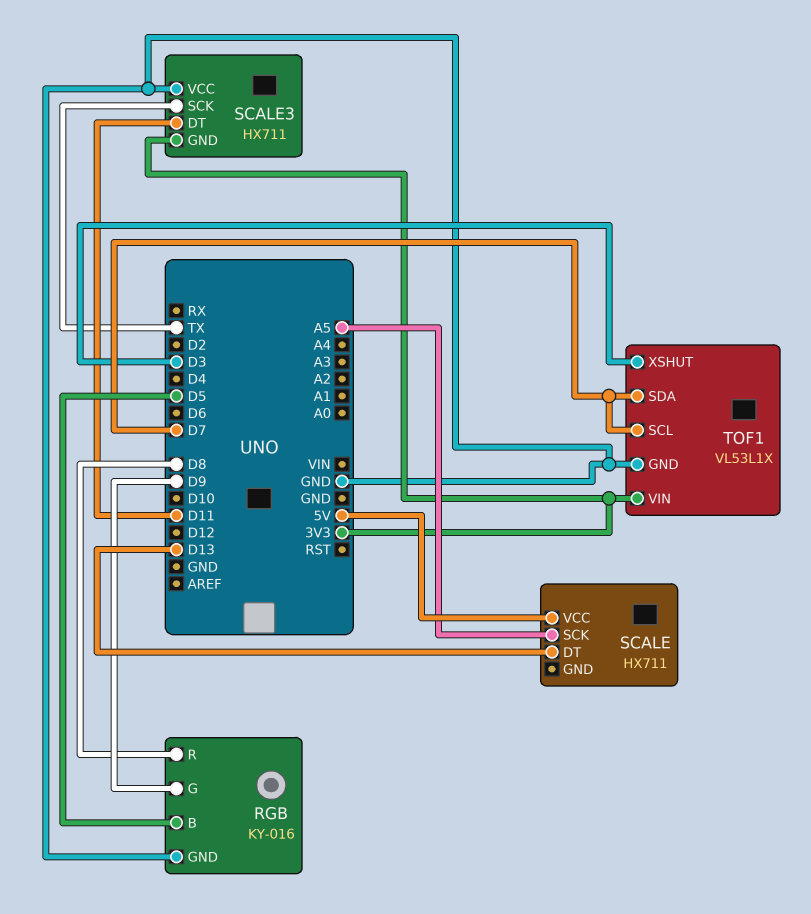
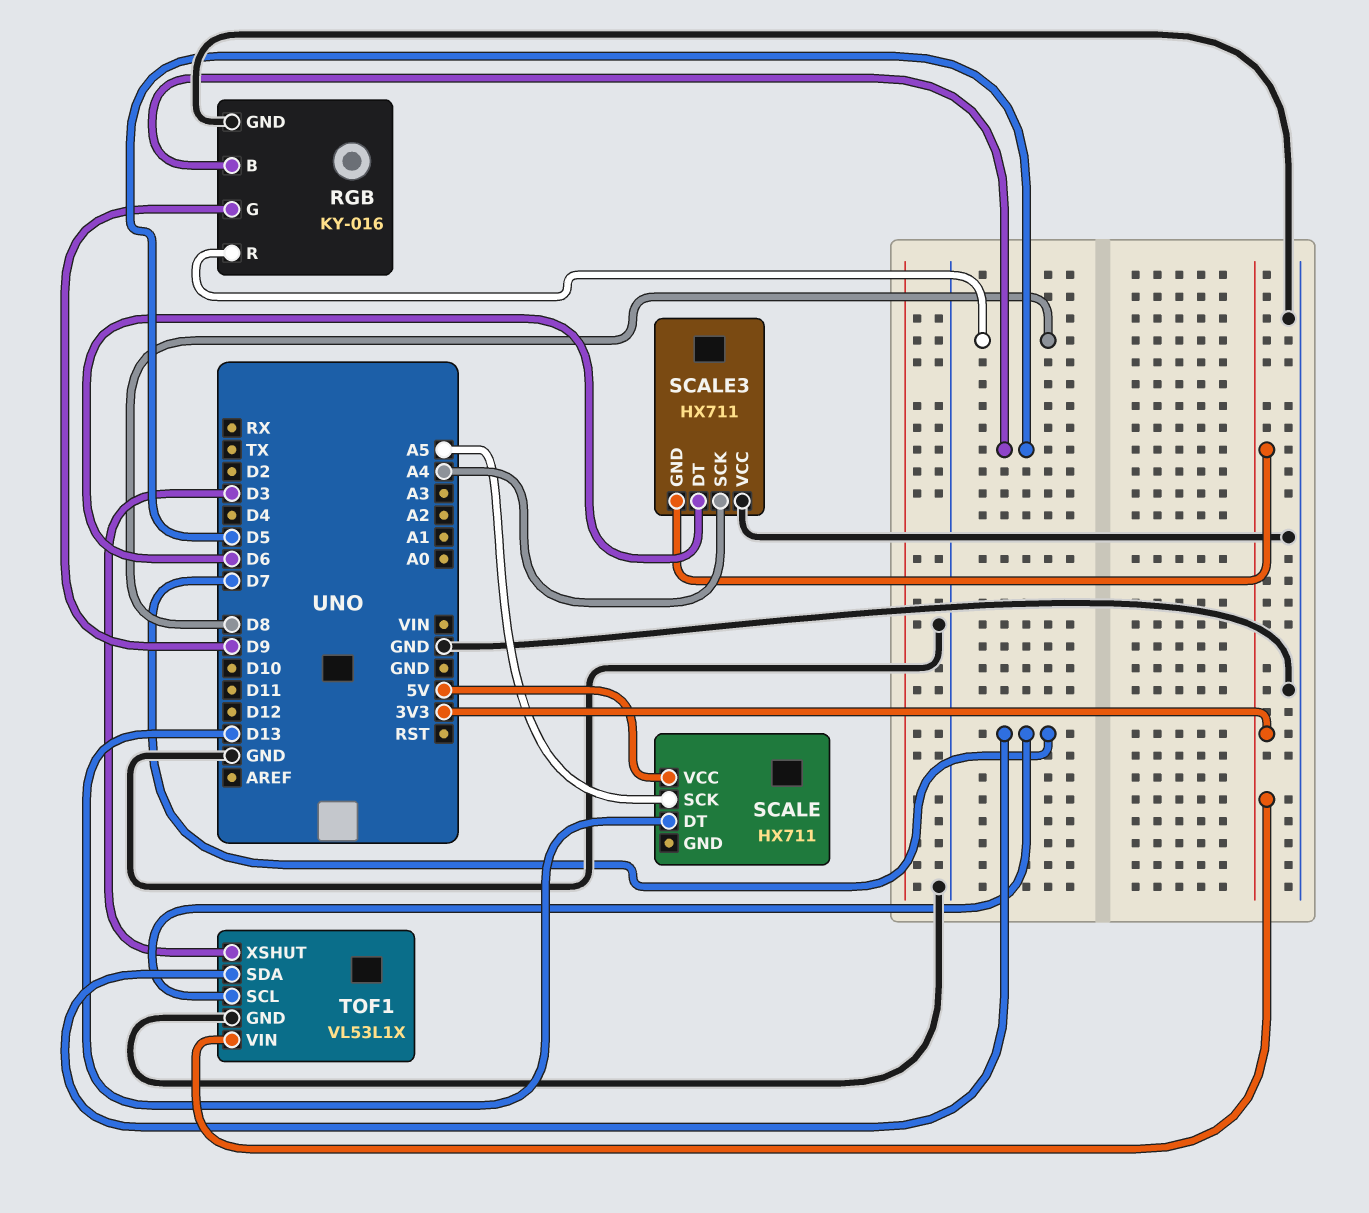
SCALE3 pin DT: D11 -> D6
SCALE3 pin SCK: TX -> A4

